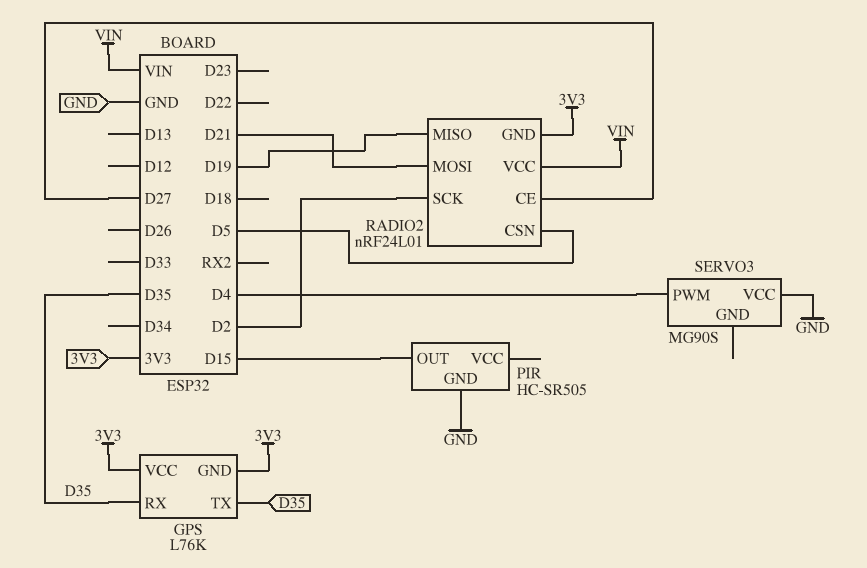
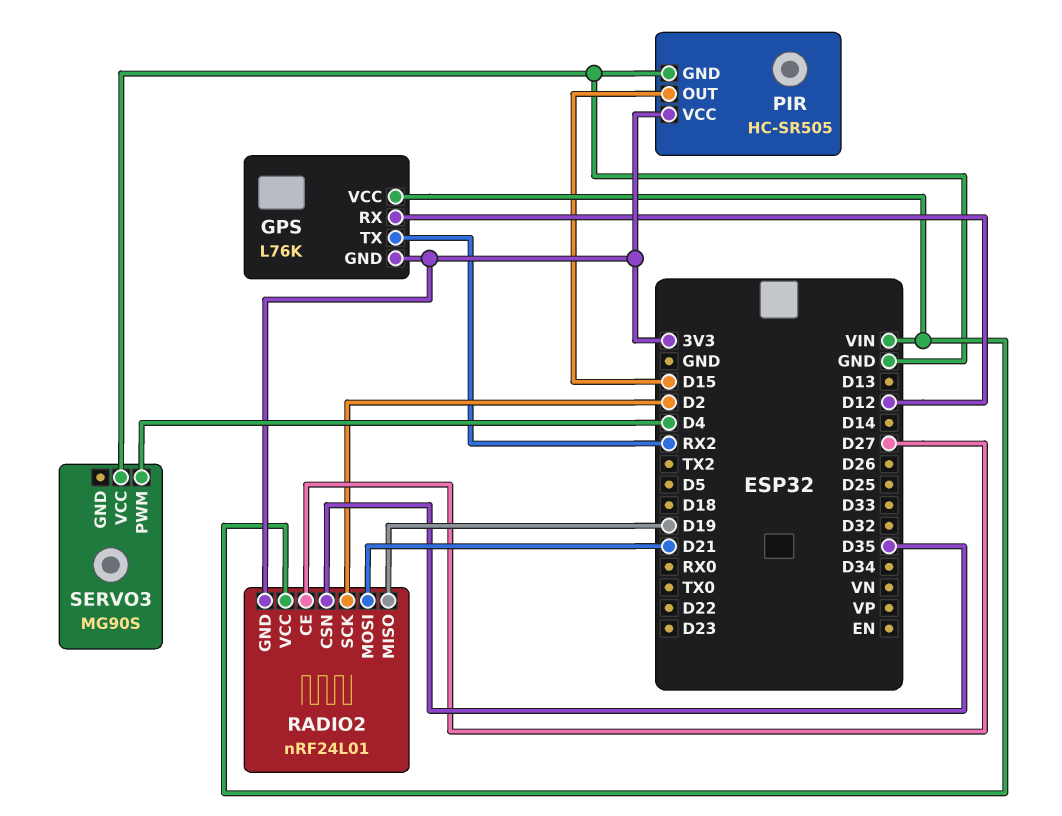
GPS pin RX: D35 -> D12
GPS pin TX: D35 -> RX2
GPS pin VCC: 3V3 -> VIN
PIR pin VCC: none -> 3V3
RADIO2 pin CSN: D5 -> D35

